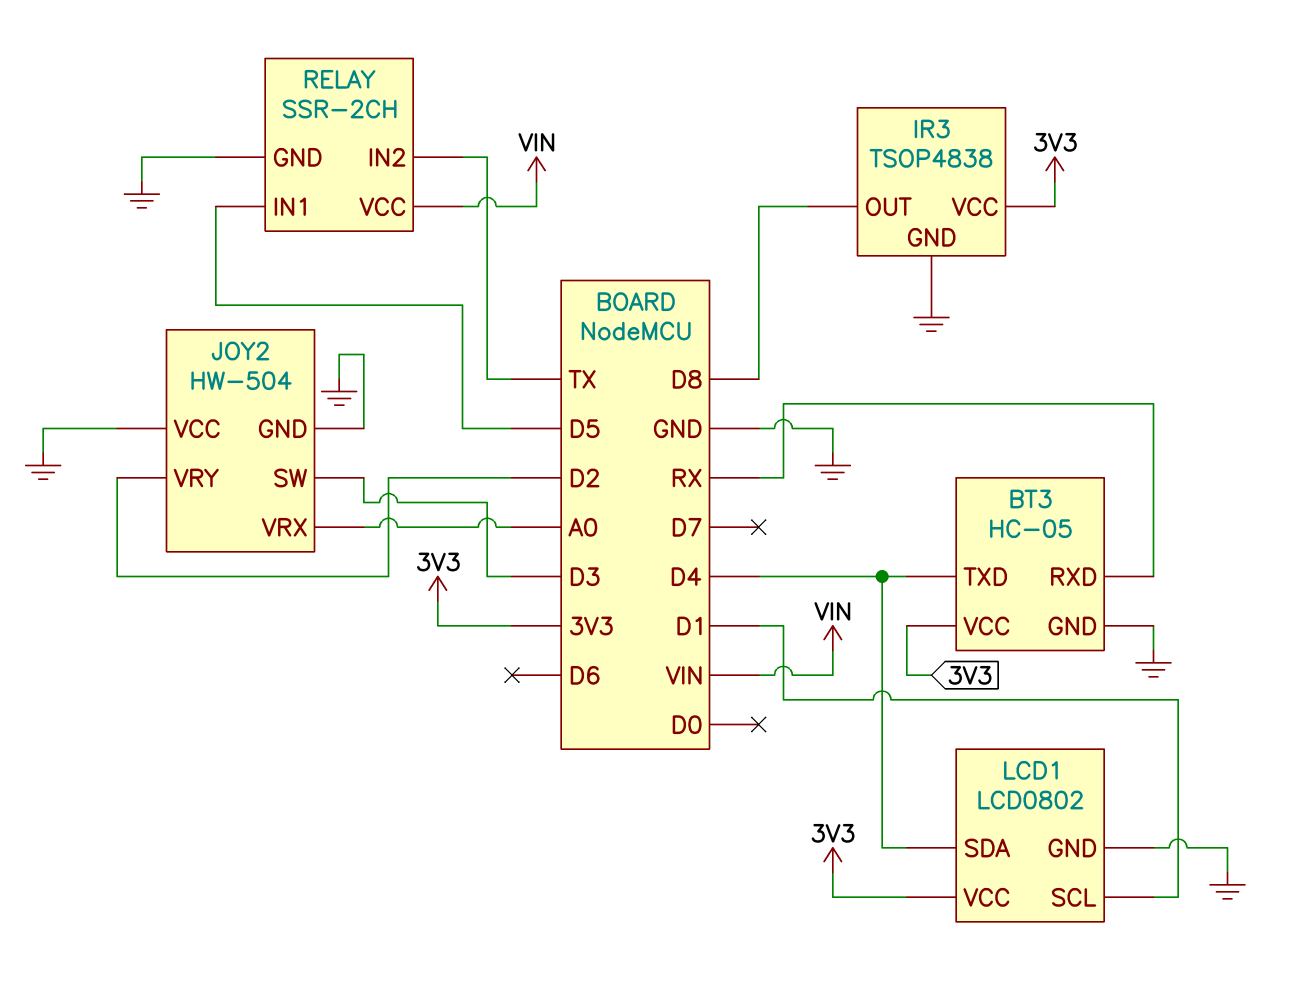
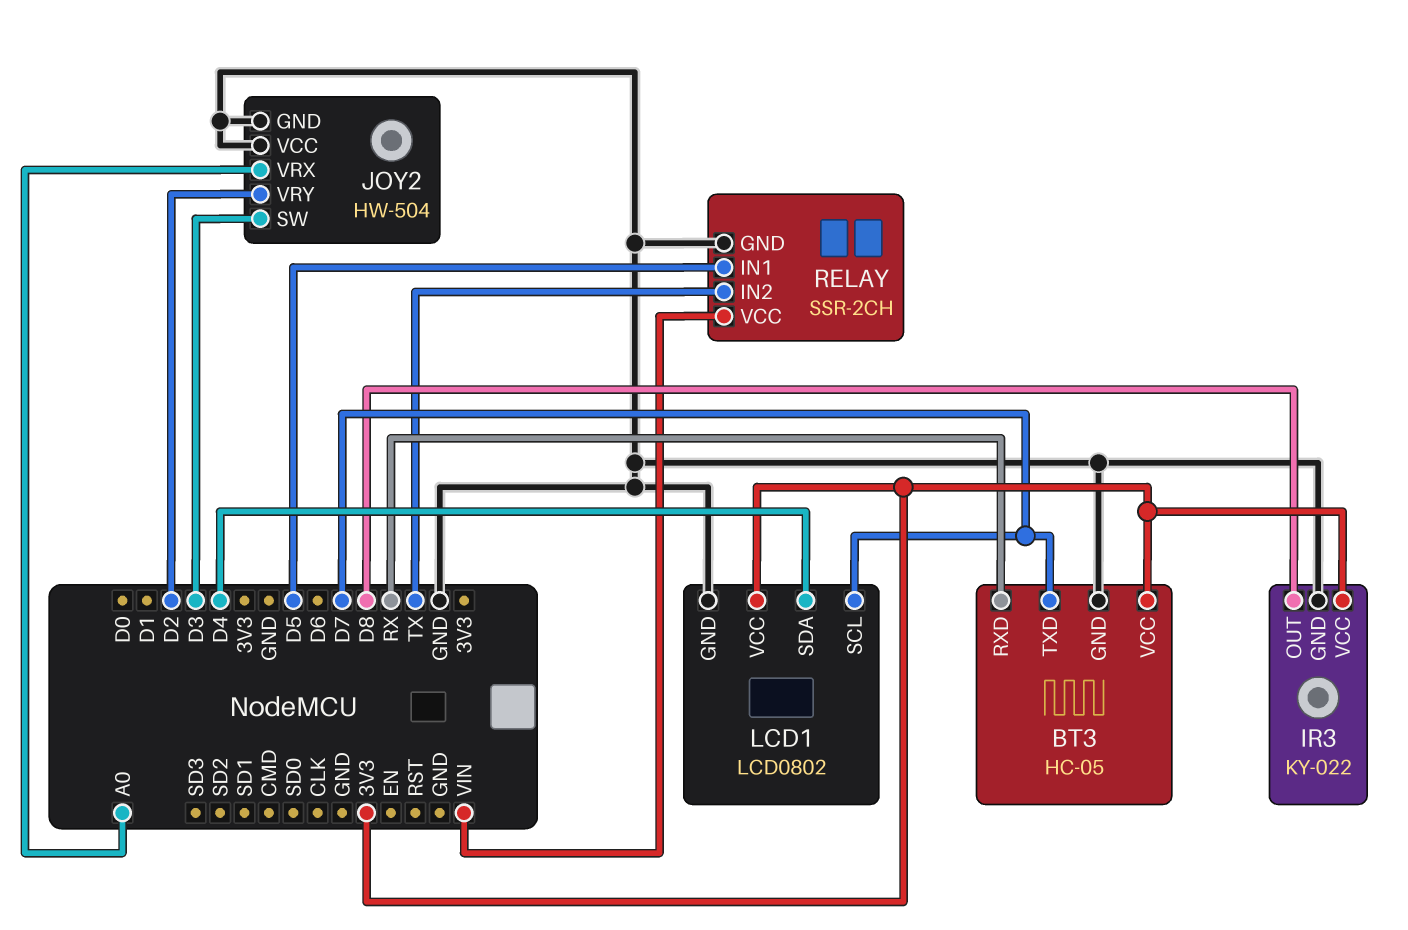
BT3 pin TXD: D4 -> D7
IR3: TSOP4838 -> KY-022
LCD1 pin SCL: D1 -> D7

